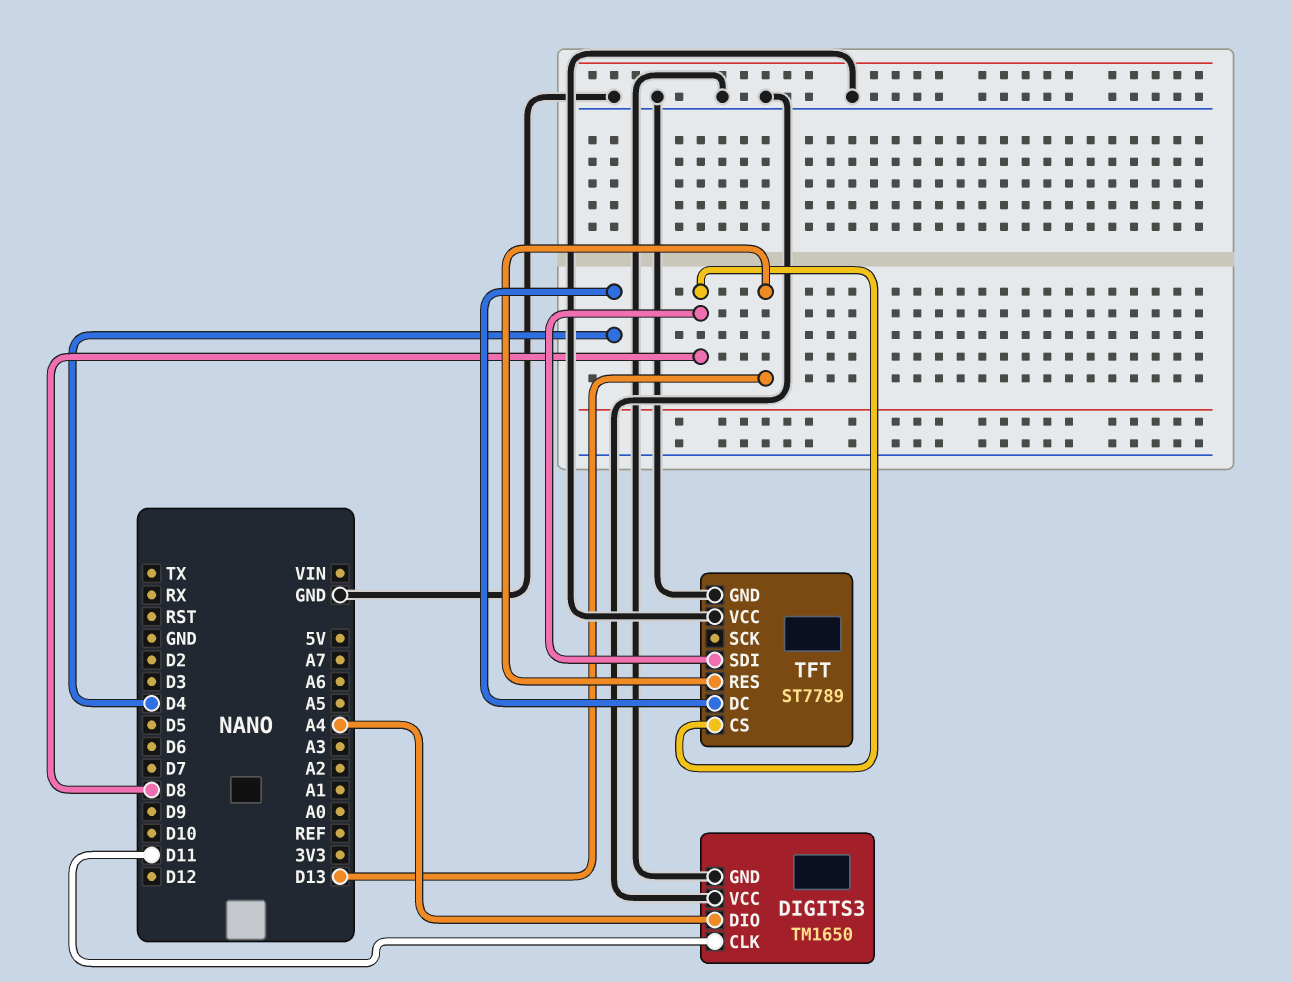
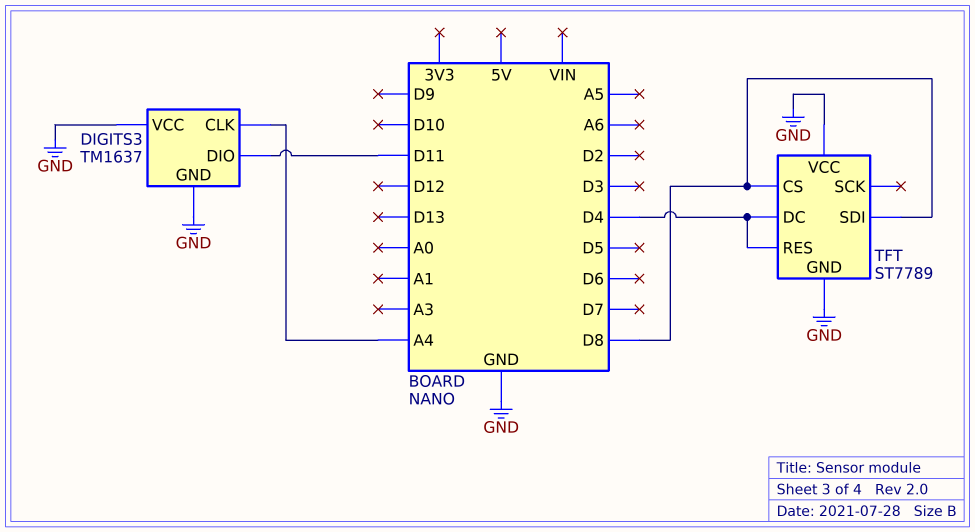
DIGITS3: TM1650 -> TM1637
DIGITS3 pin CLK: D11 -> A4
DIGITS3 pin DIO: A4 -> D11
TFT pin RES: D13 -> D4

